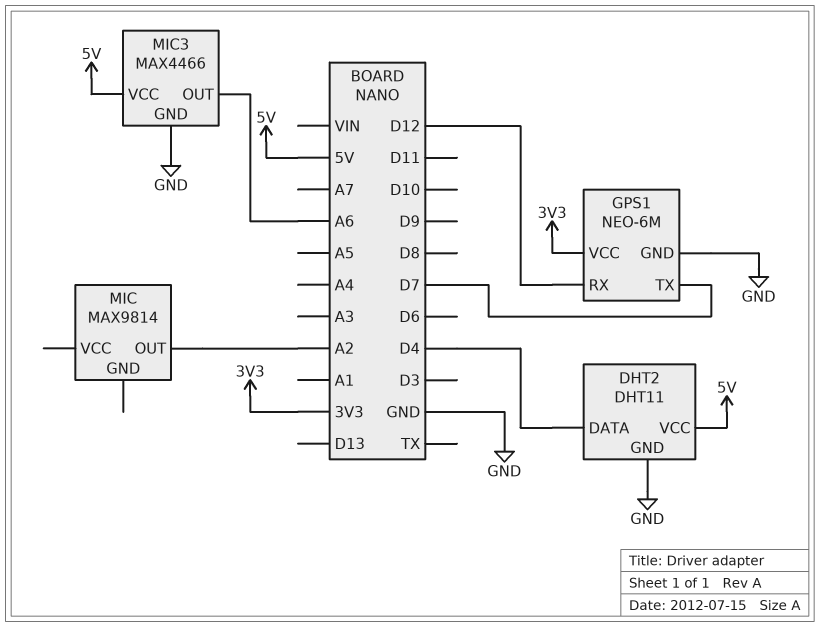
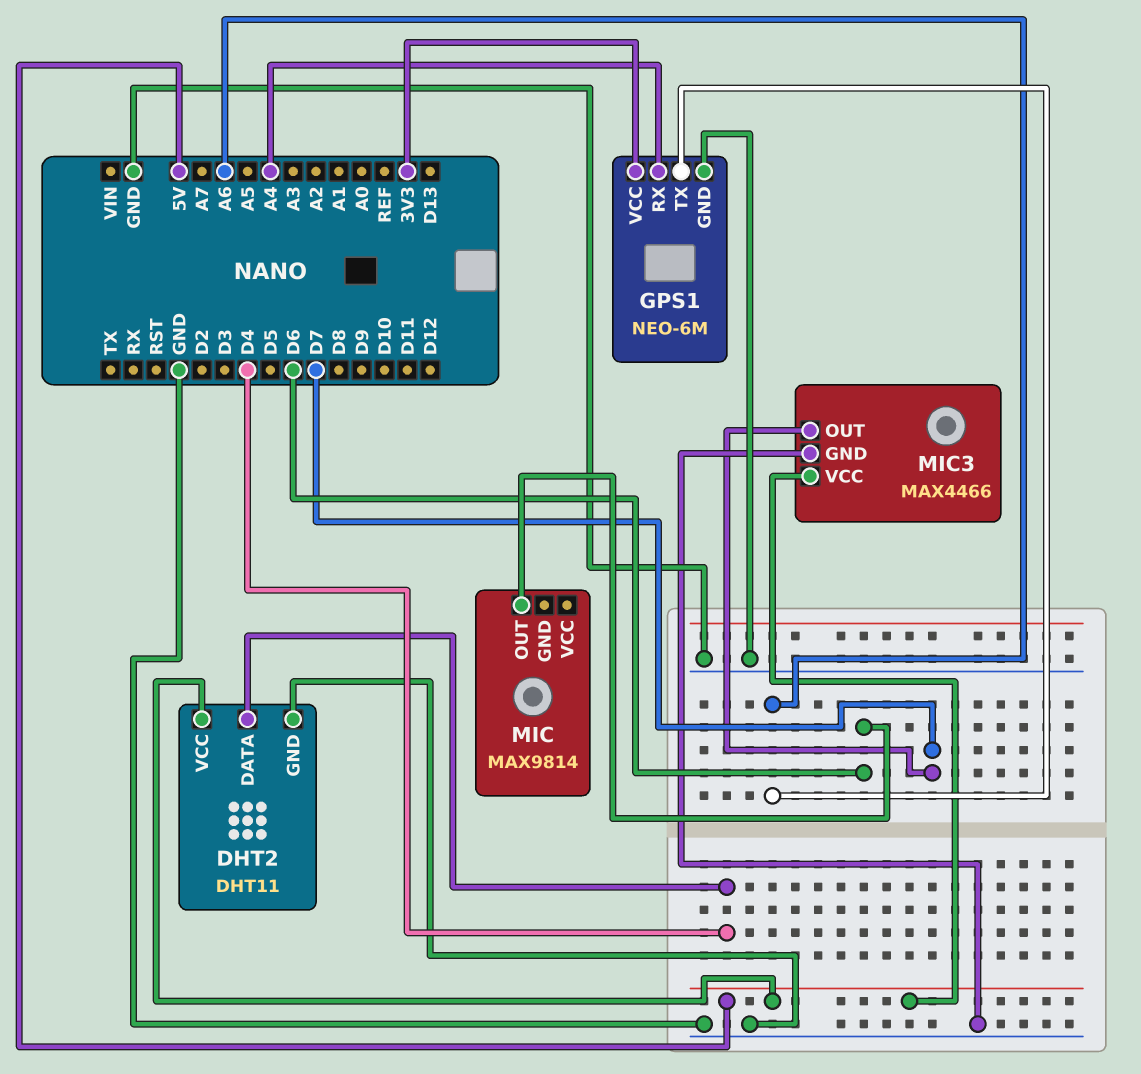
GPS1 pin RX: D12 -> A4
GPS1 pin TX: D7 -> A6
MIC pin OUT: A2 -> D6
MIC3 pin OUT: A6 -> D7

